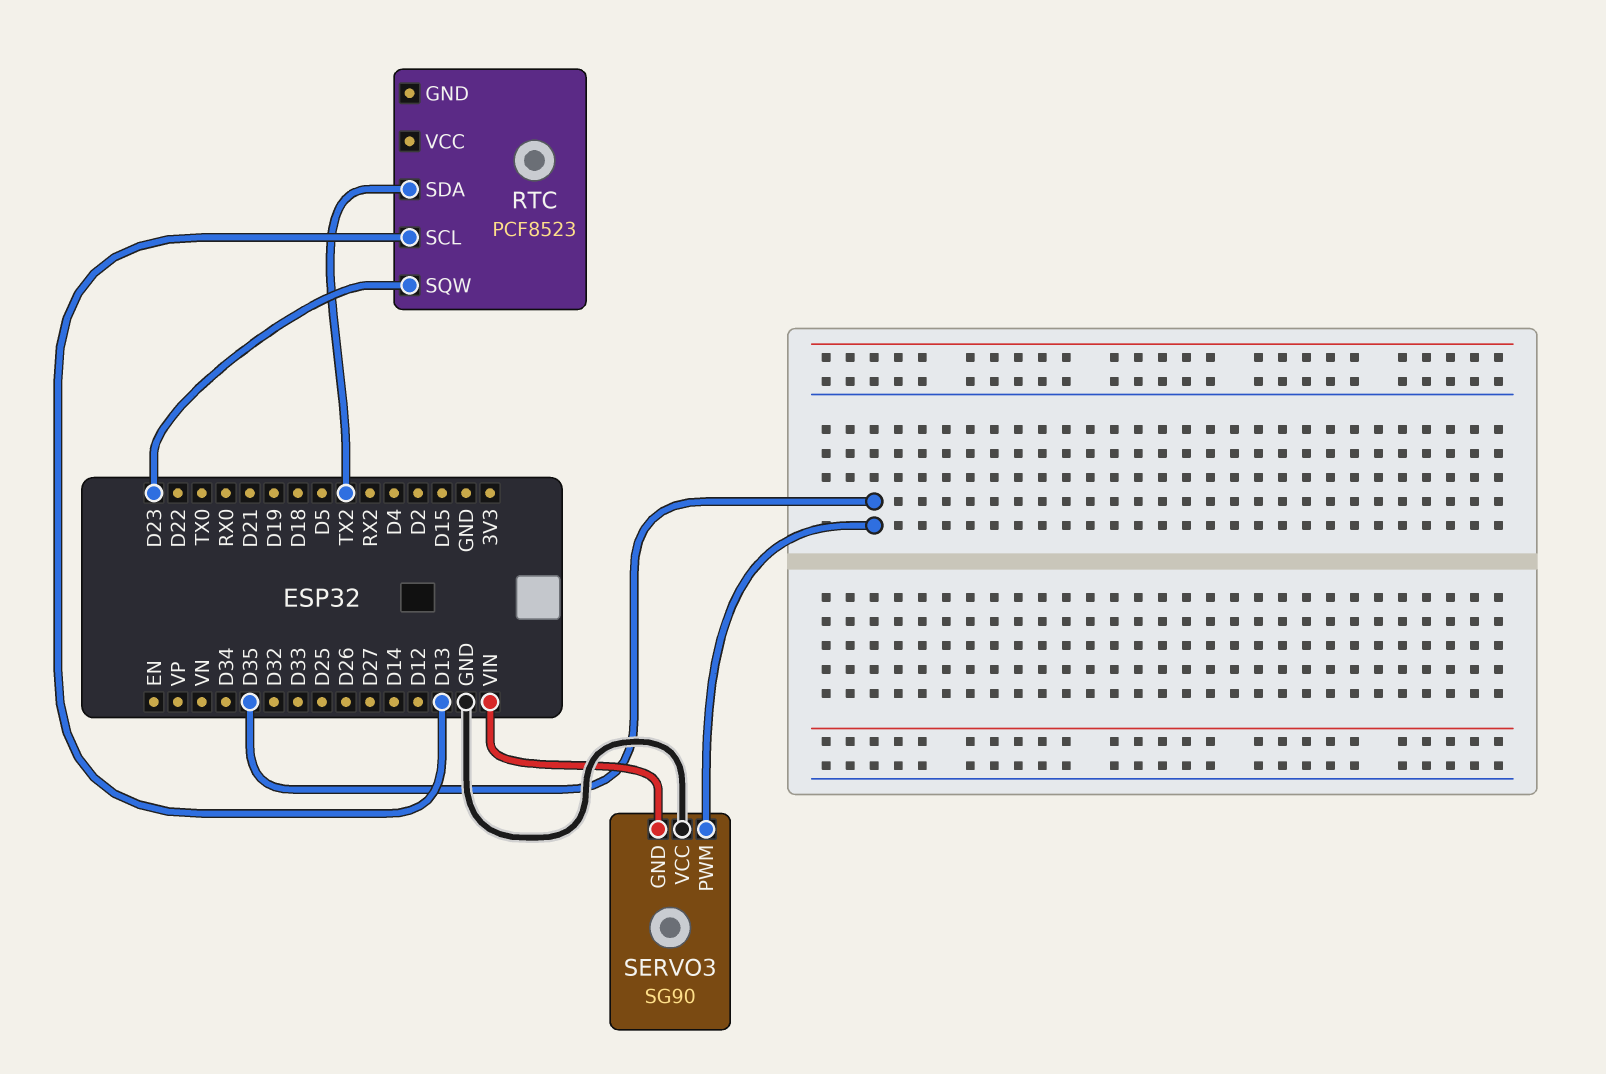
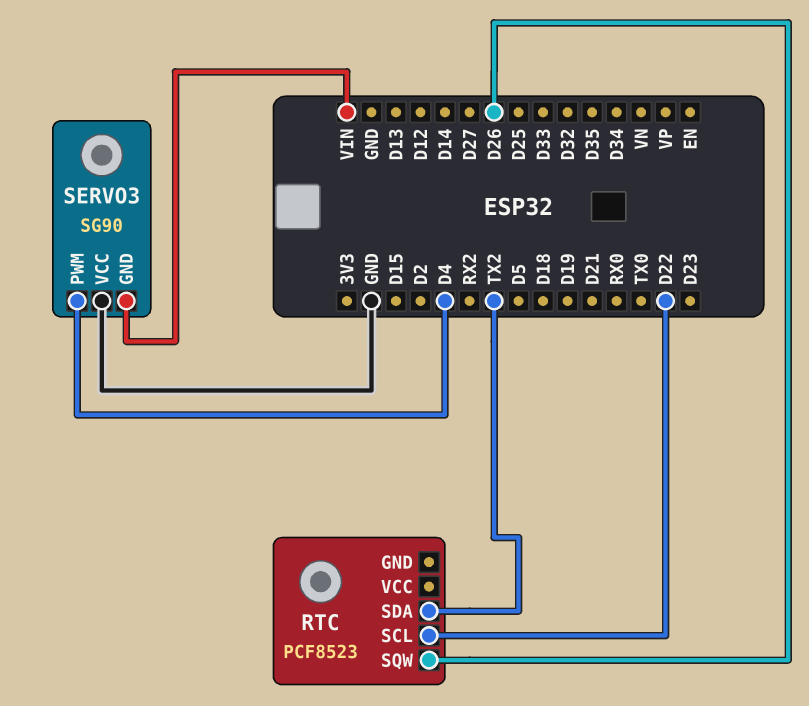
RTC pin SCL: D13 -> D22
RTC pin SQW: D23 -> D26
SERVO3 pin PWM: D35 -> D4

